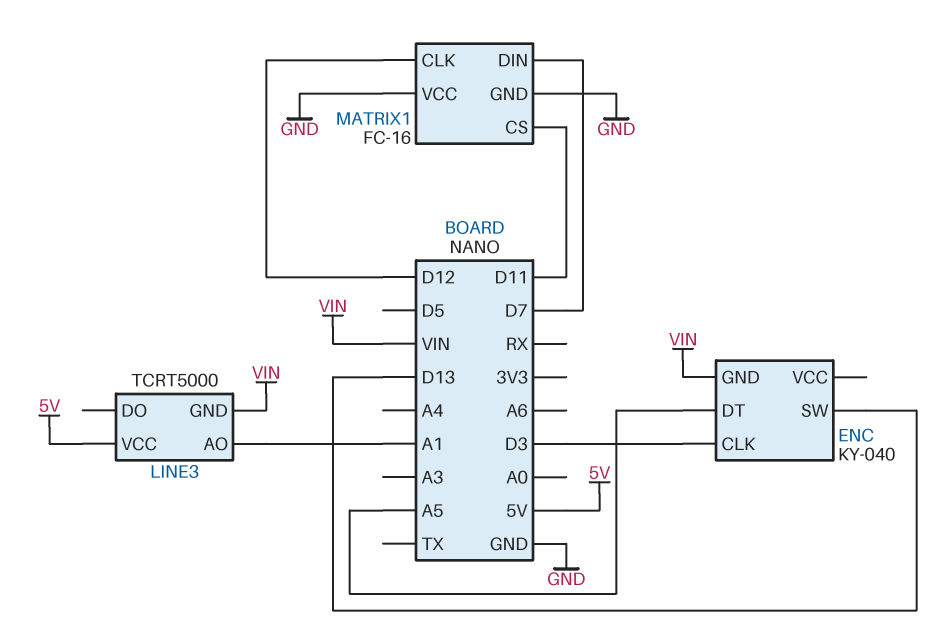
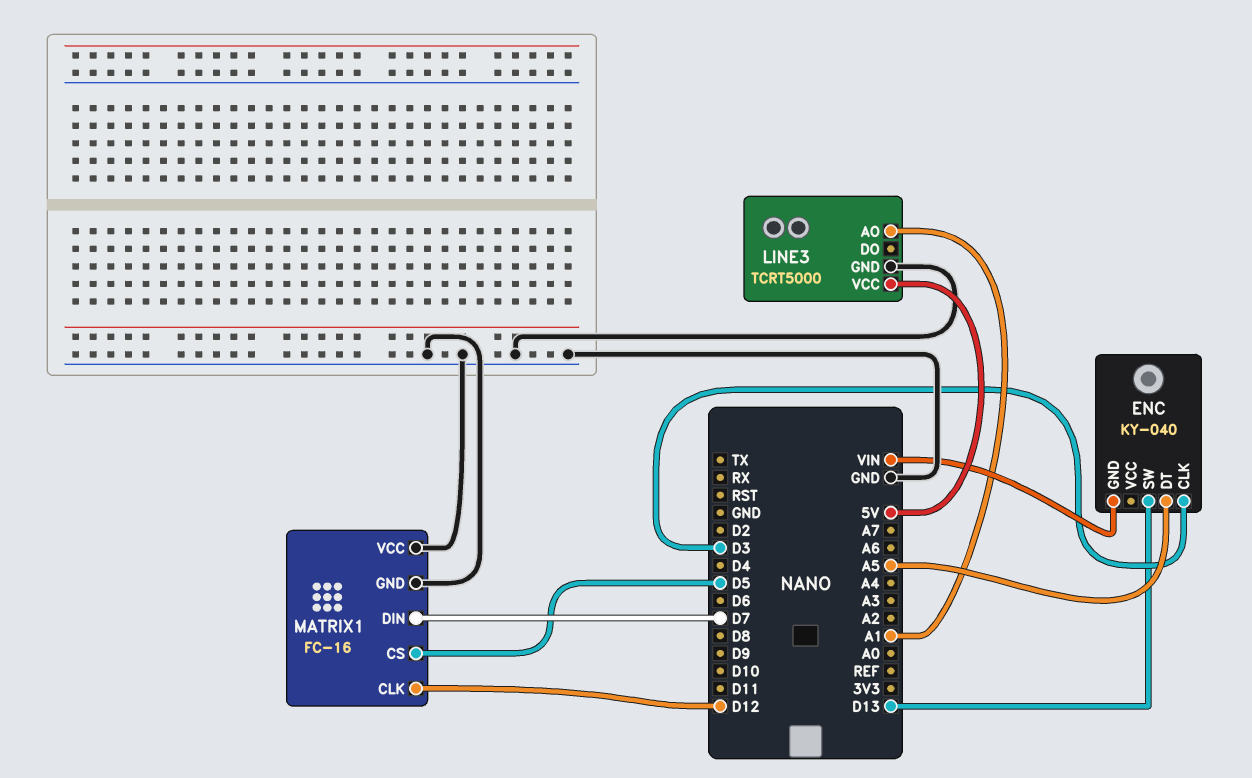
LINE3 pin GND: VIN -> GND
MATRIX1 pin CS: D11 -> D5

